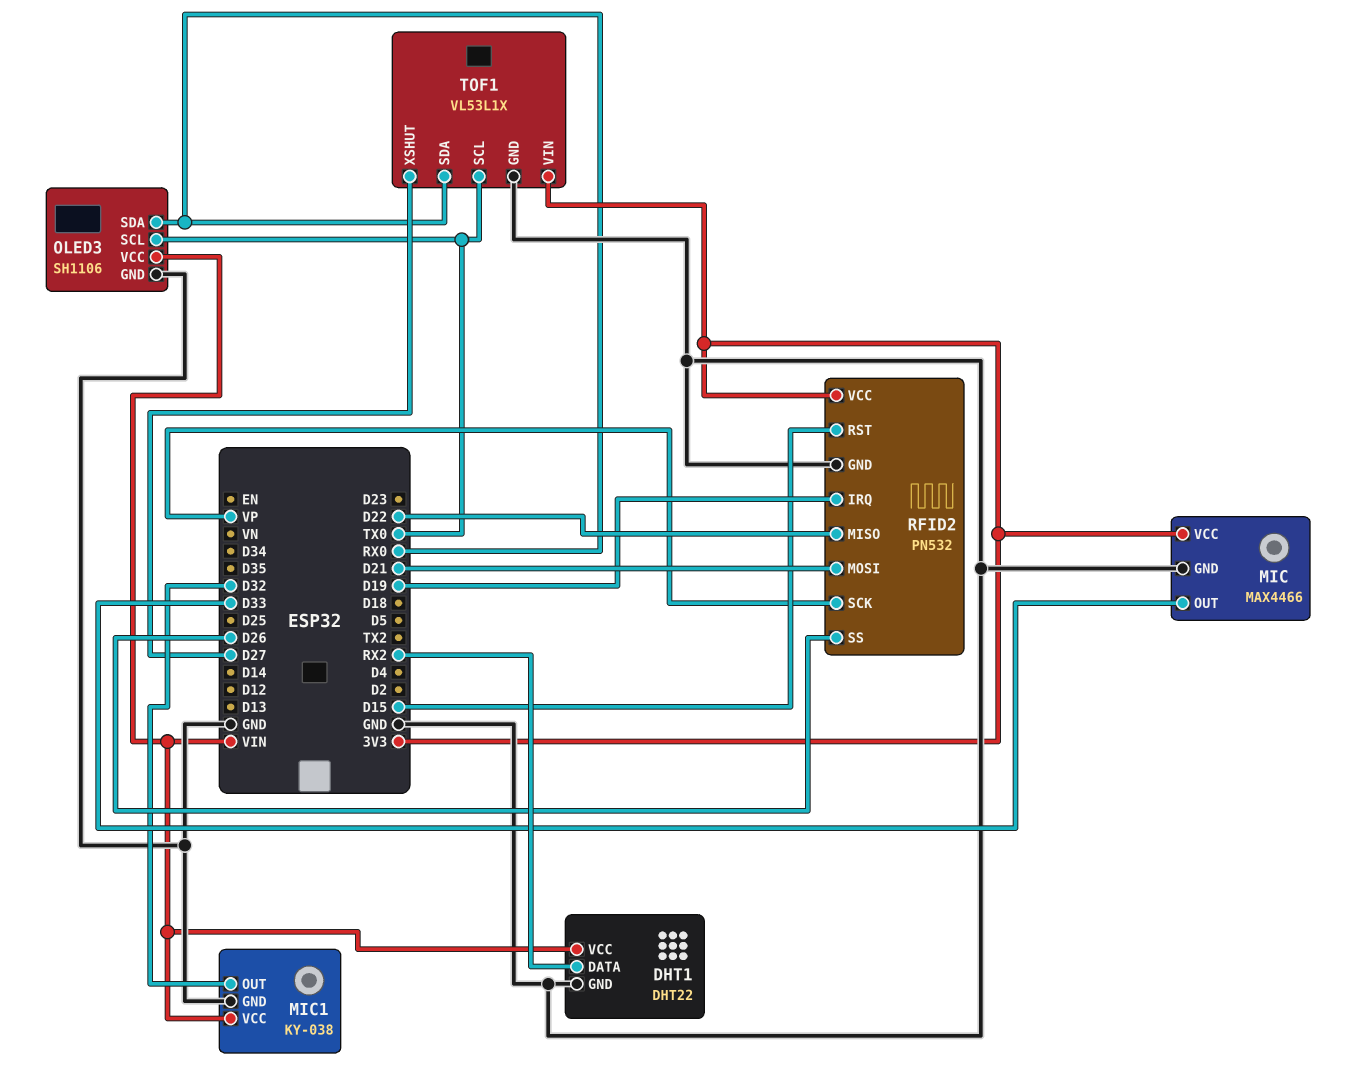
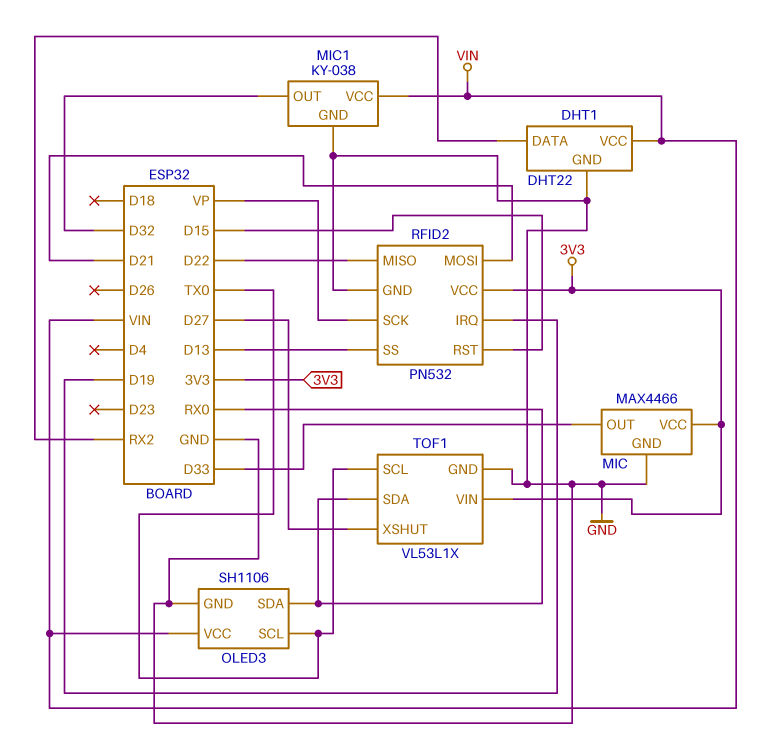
RFID2 pin SS: D26 -> D13

